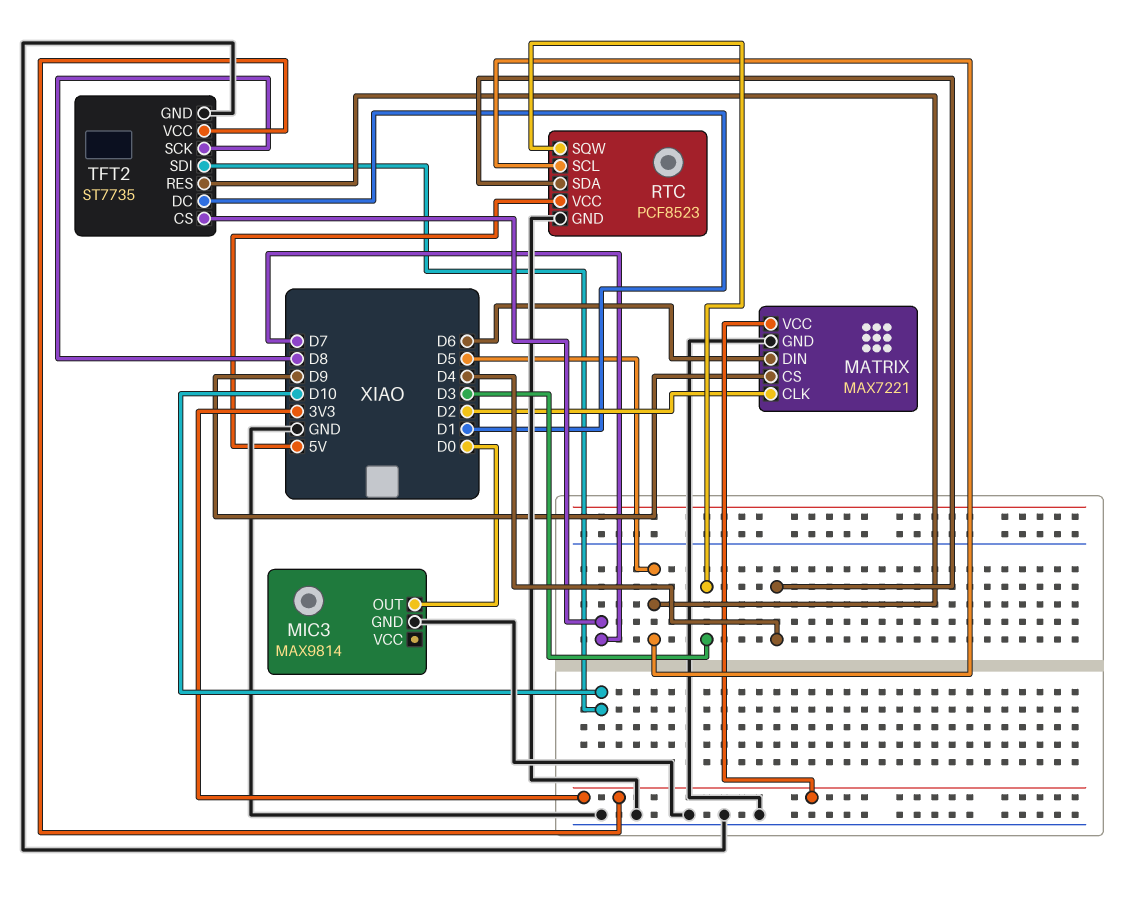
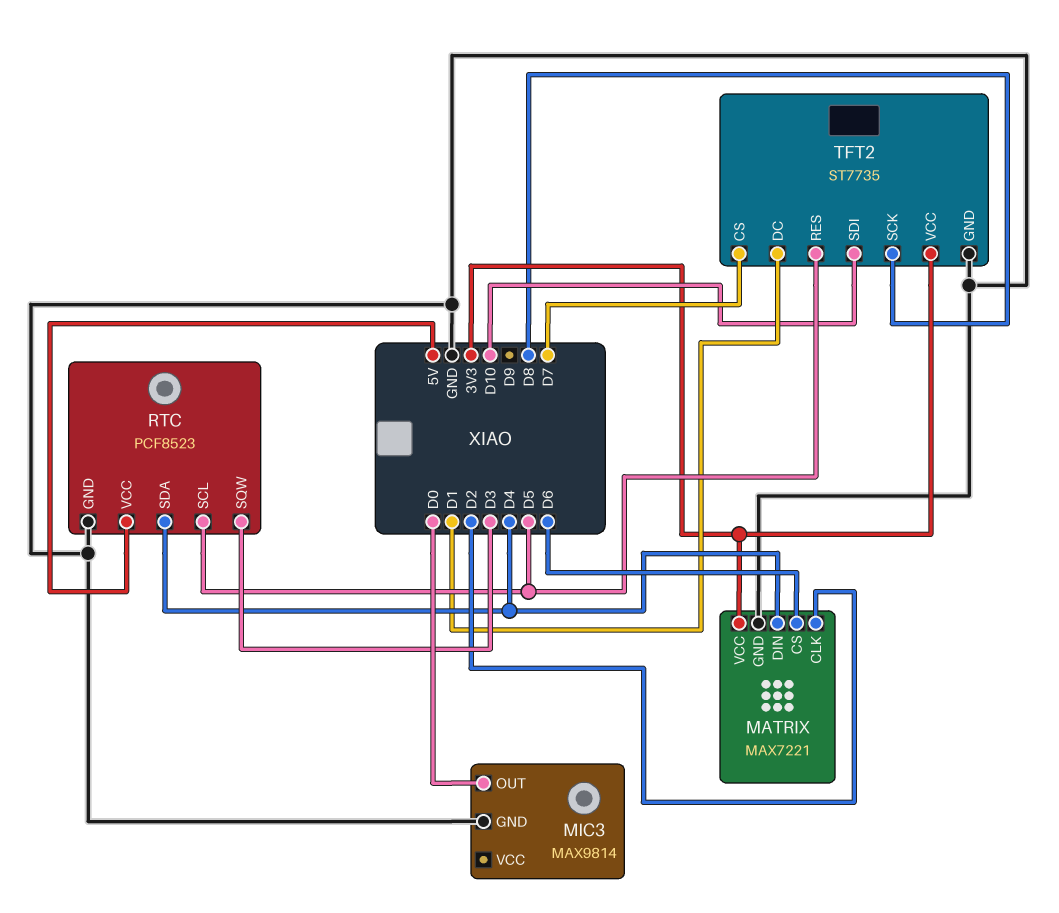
MATRIX pin CS: D9 -> D6
MATRIX pin DIN: D6 -> D4

